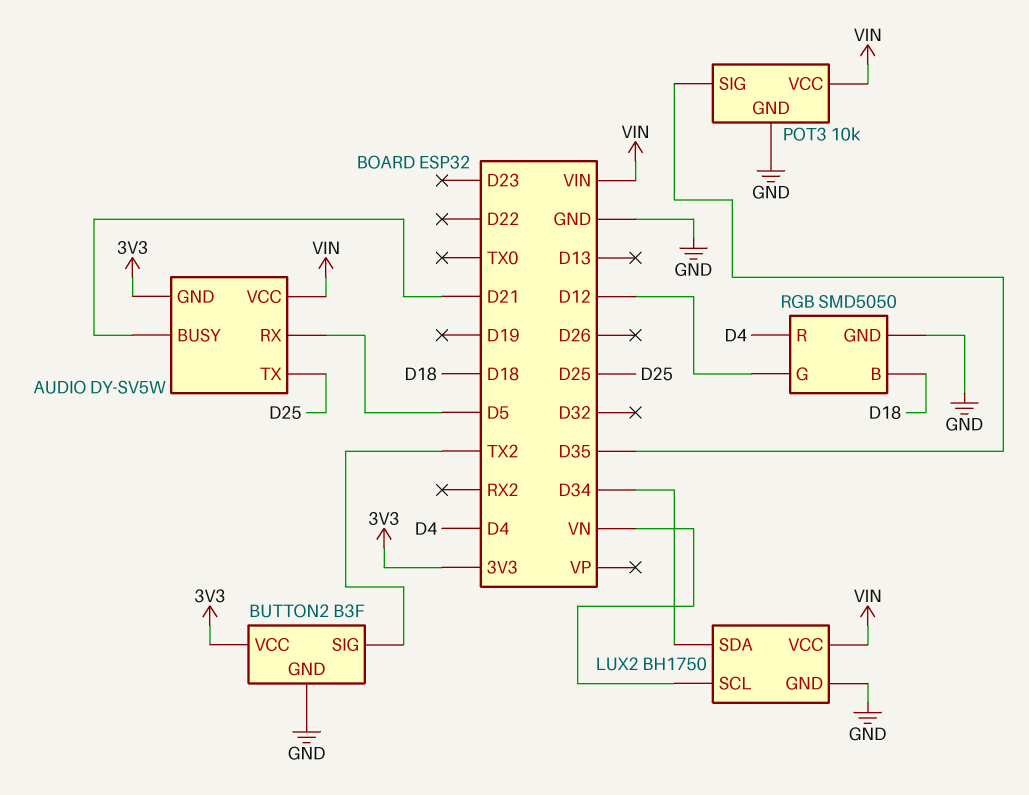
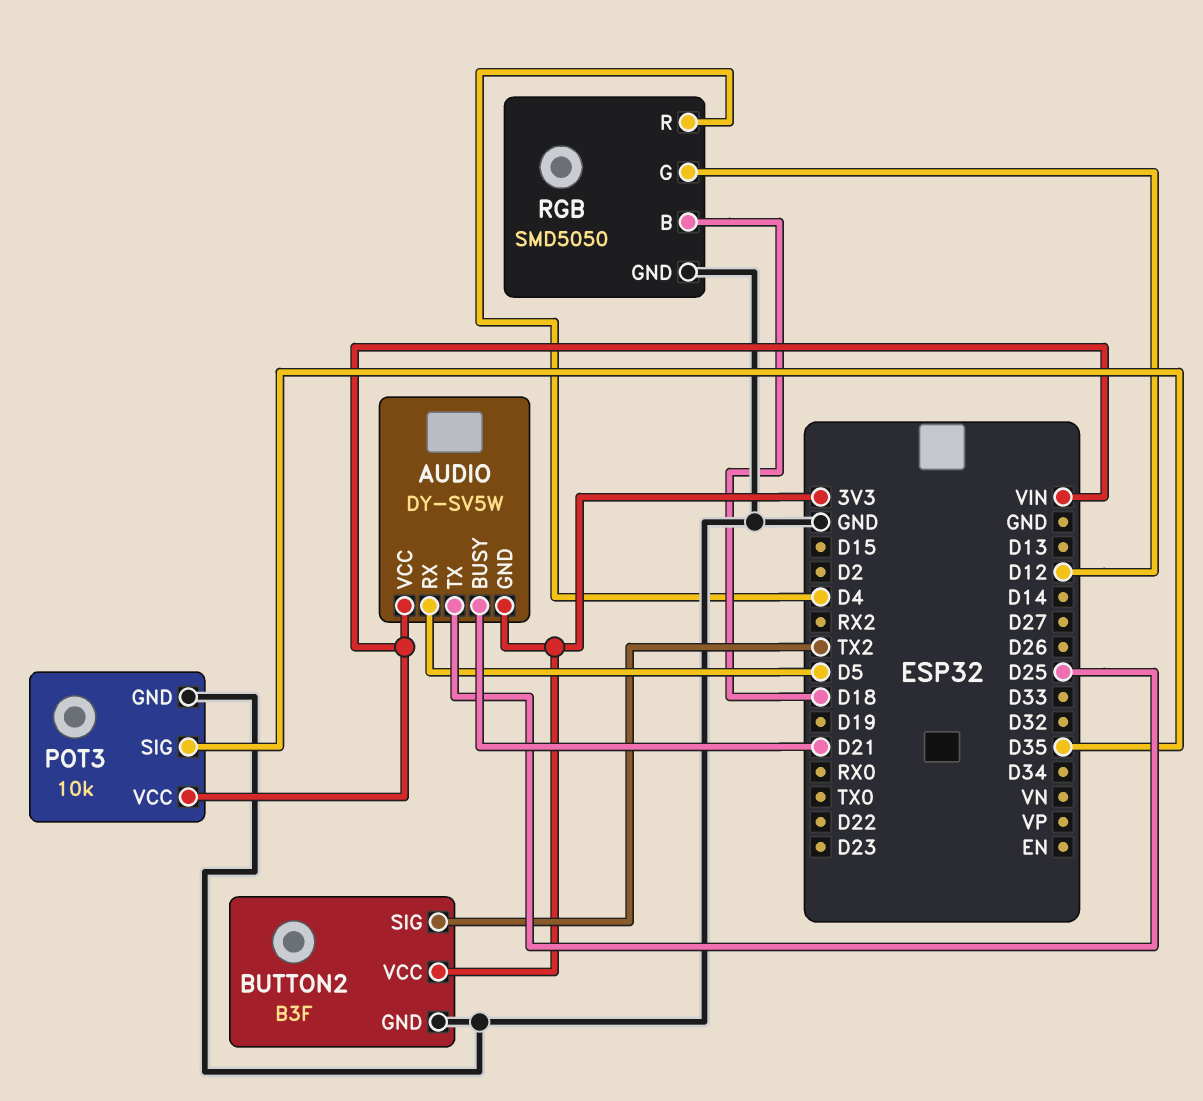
LUX2: BH1750 -> none
LUX2 pin GND: GND -> none
LUX2 pin SCL: VN -> none
LUX2 pin SDA: D34 -> none
LUX2 pin VCC: VIN -> none

